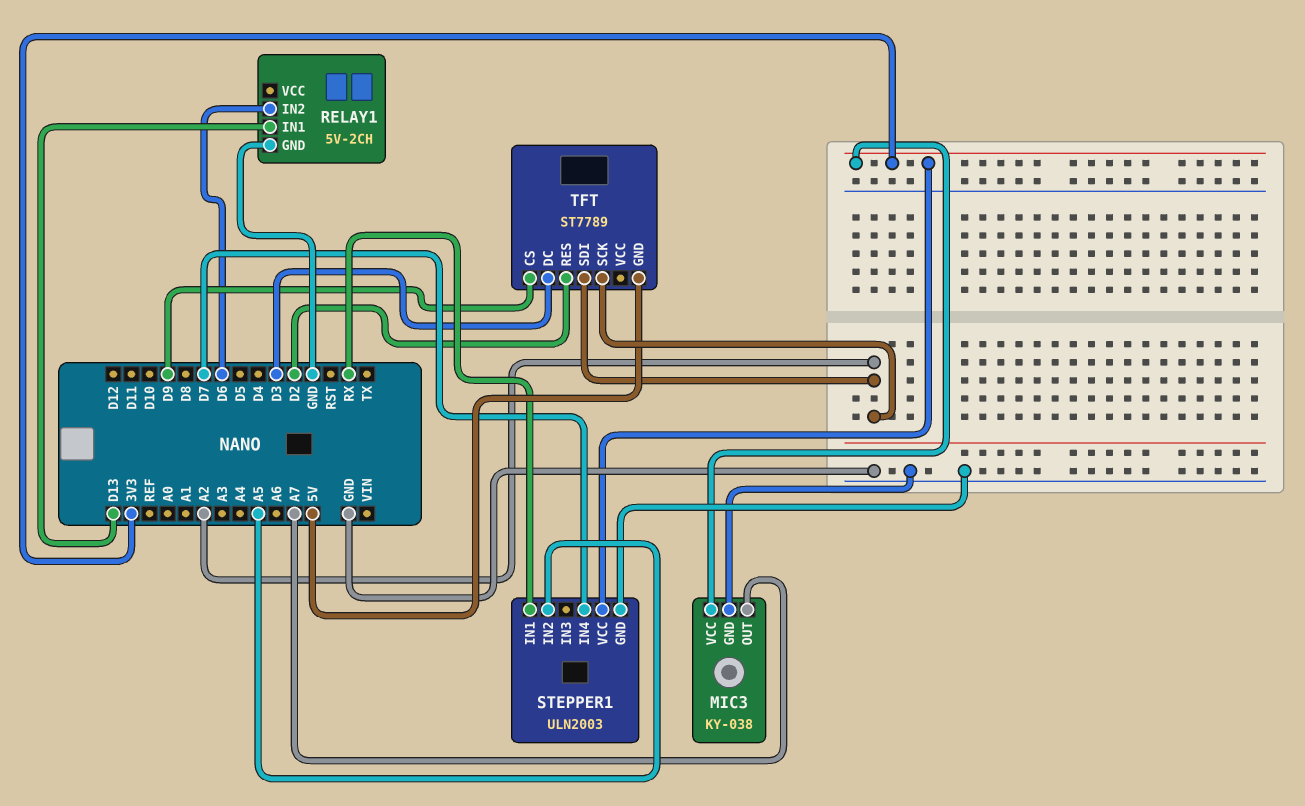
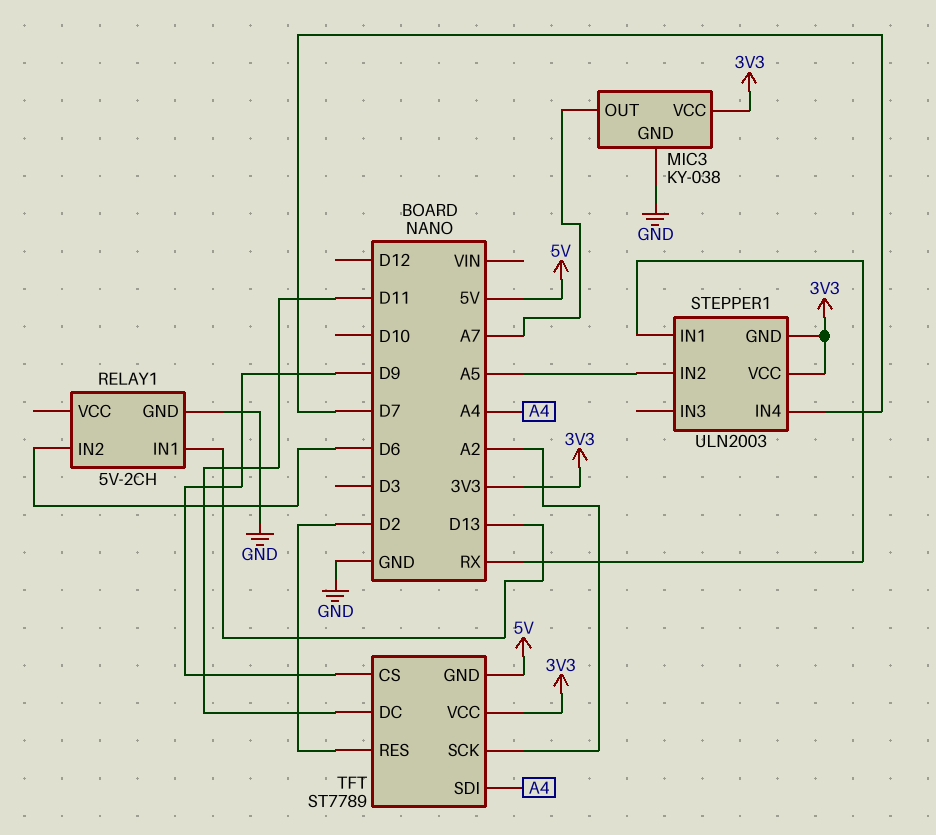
STEPPER1 pin GND: GND -> 3V3
TFT pin DC: D3 -> D11
TFT pin SDI: A2 -> A4
TFT pin VCC: none -> 3V3

